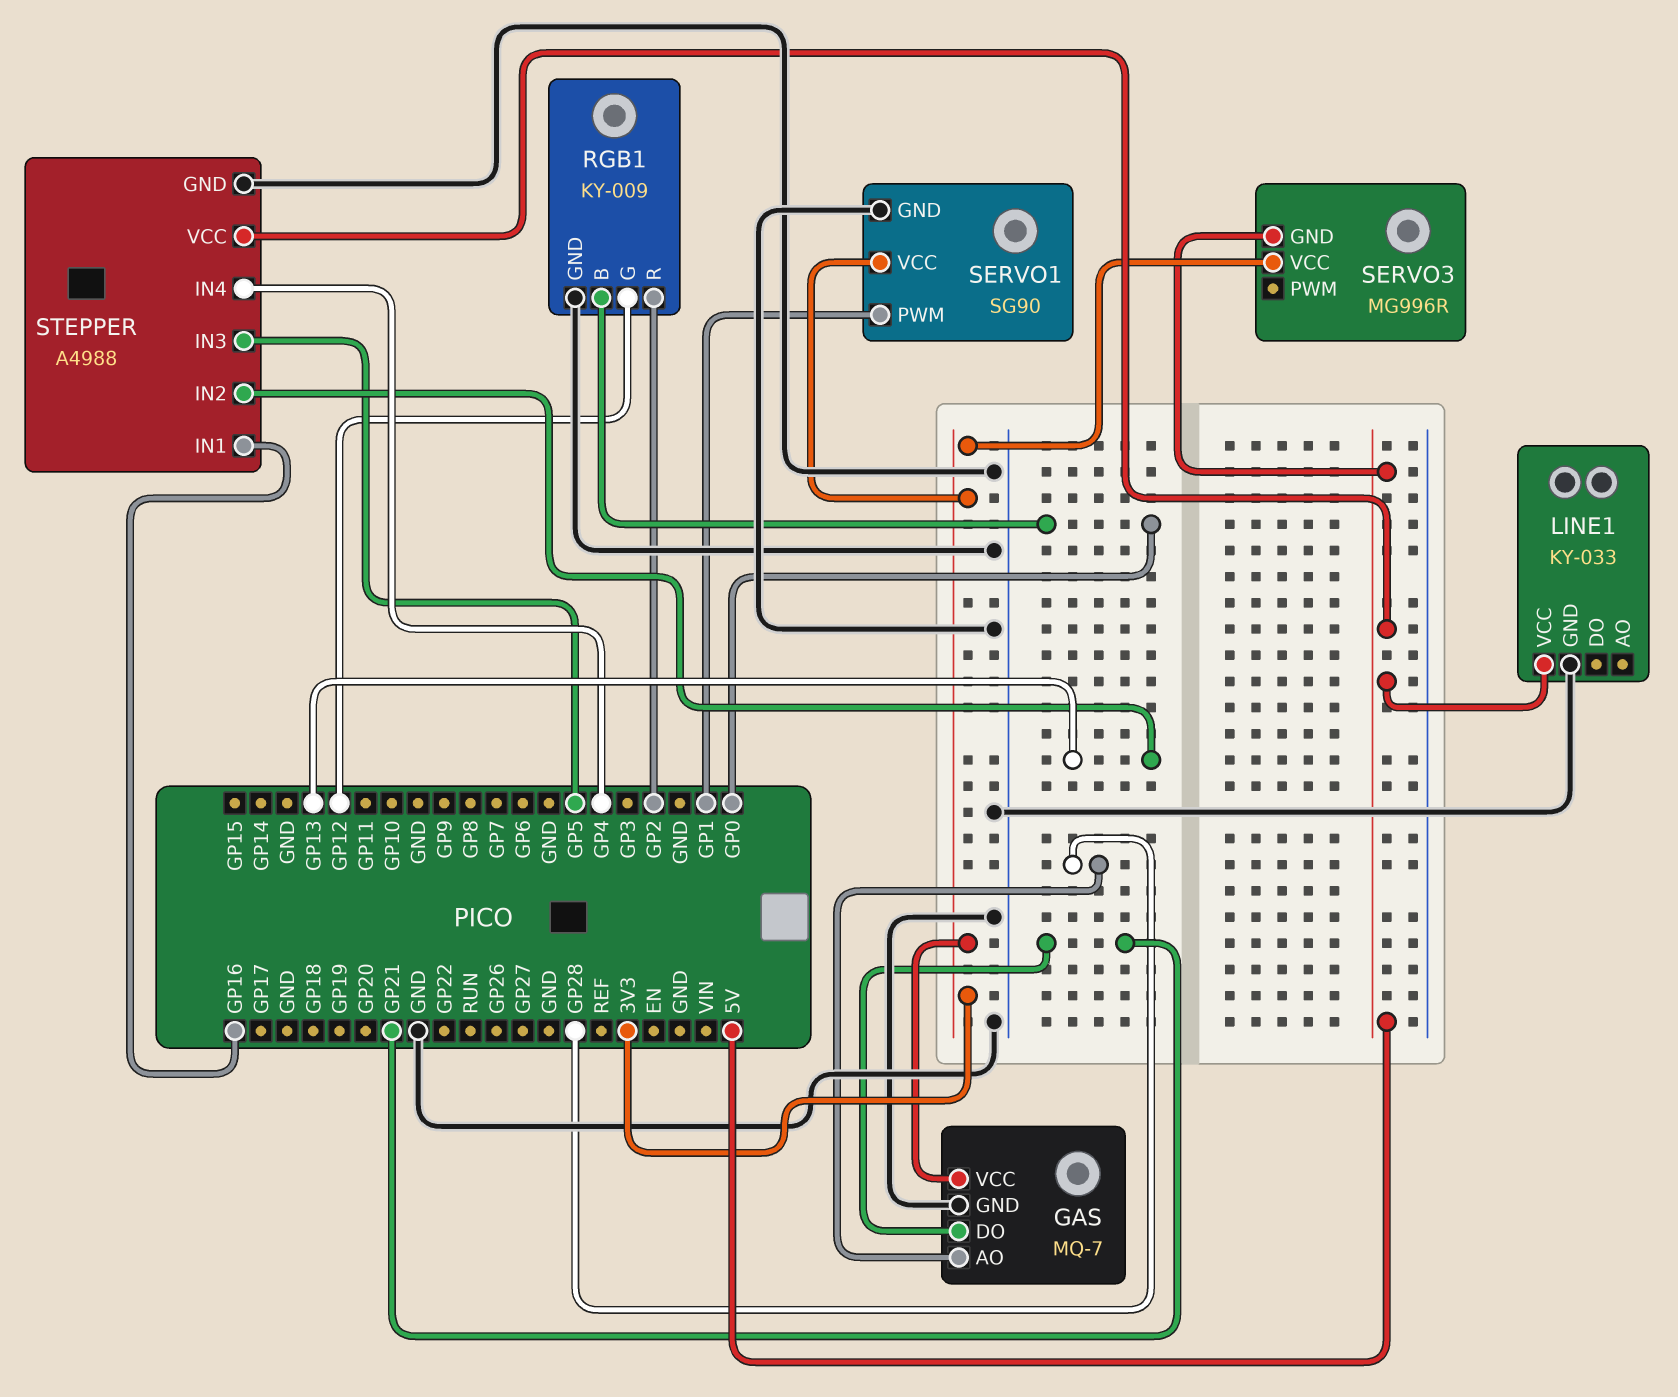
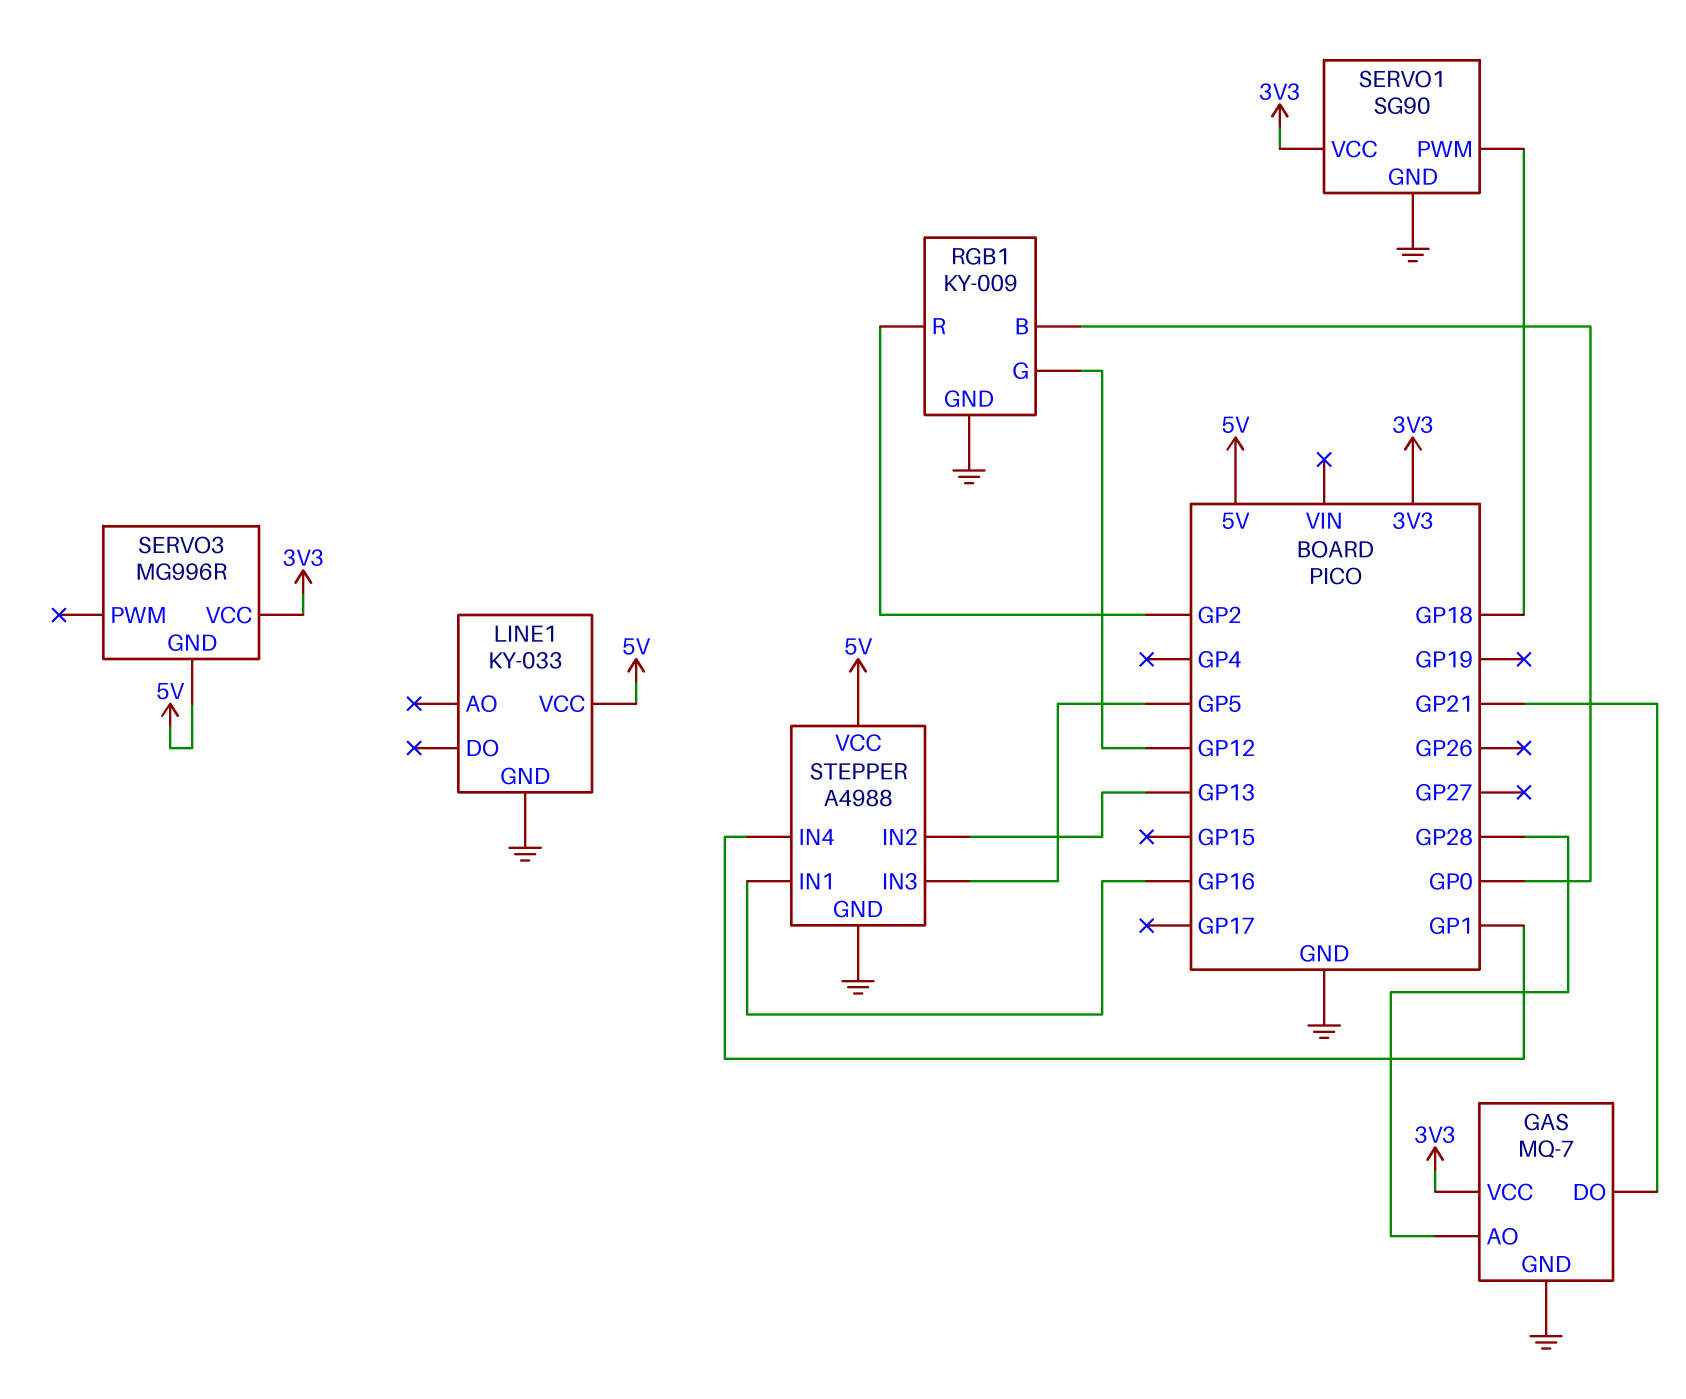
SERVO1 pin PWM: GP1 -> GP18
STEPPER pin IN4: GP4 -> GP1

